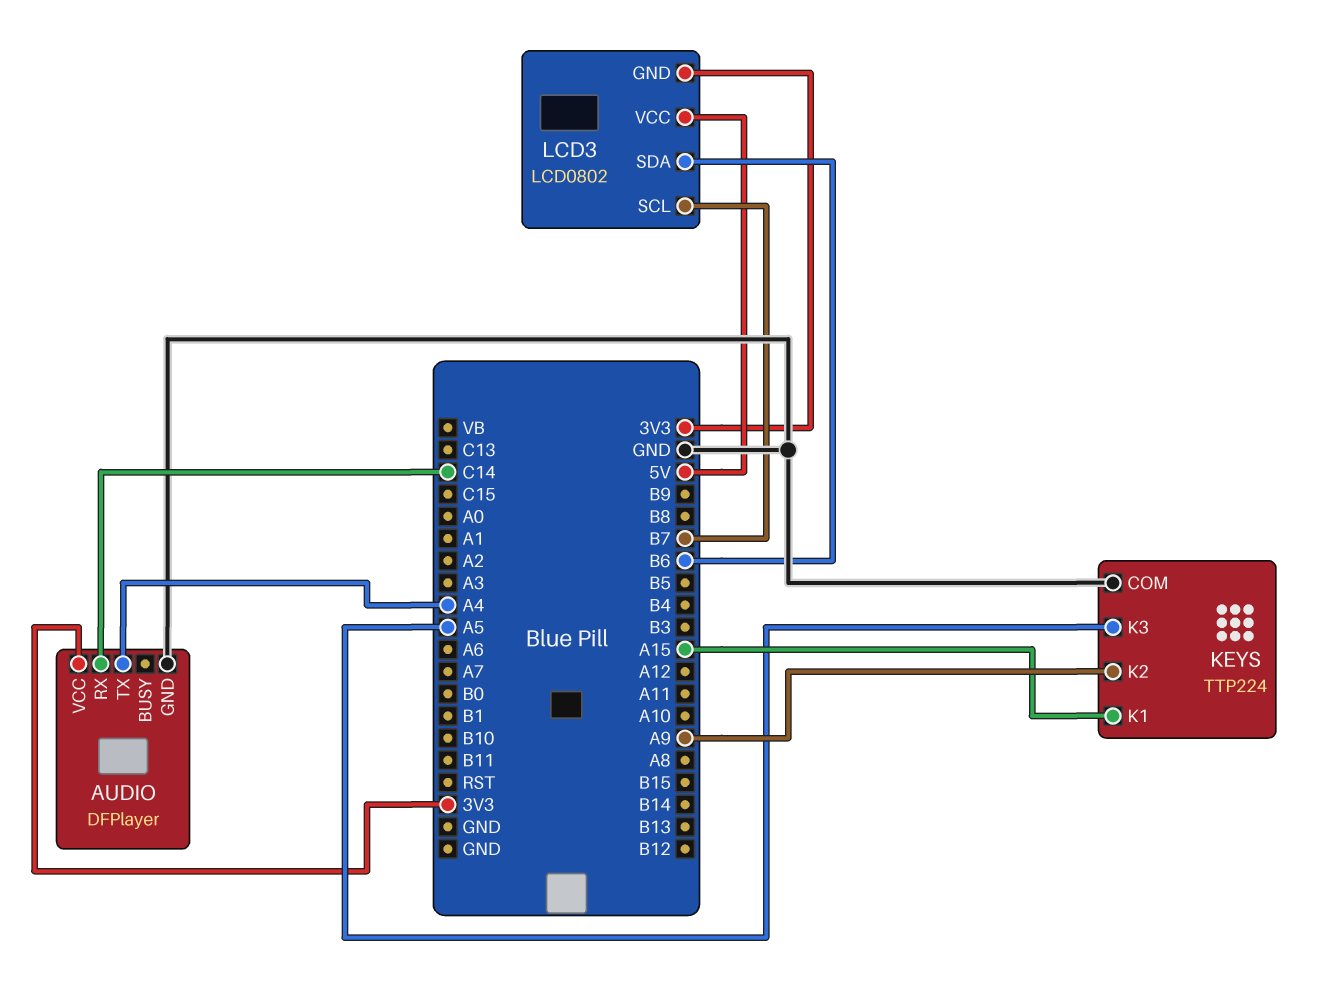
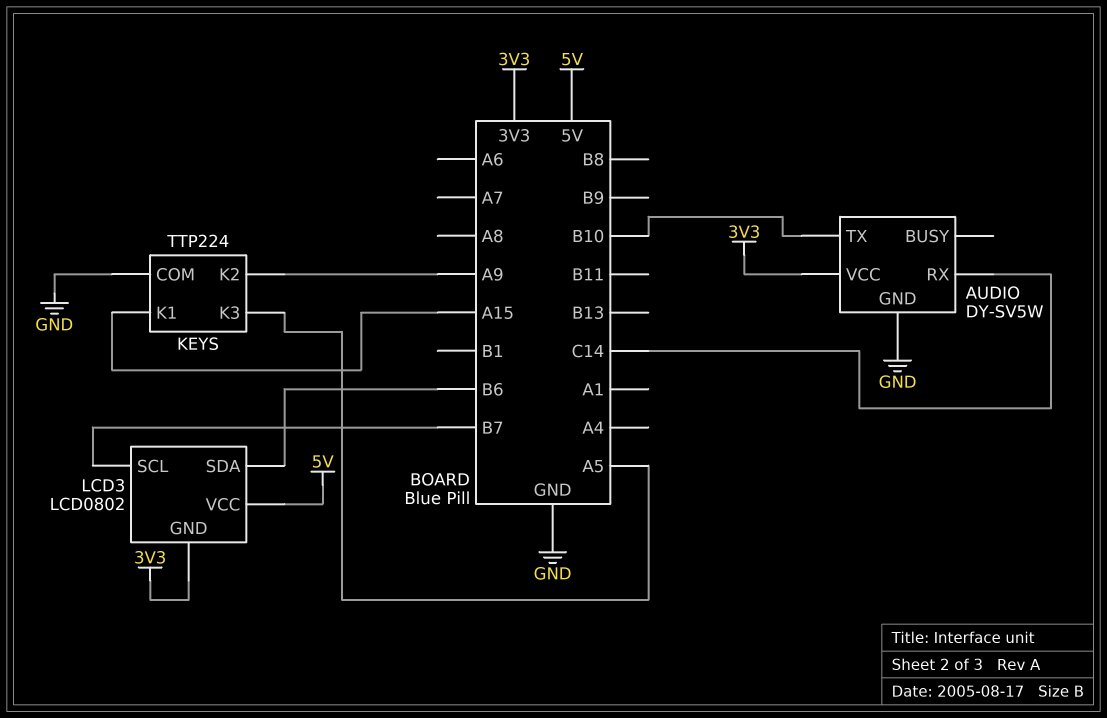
AUDIO: DFPlayer -> DY-SV5W
AUDIO pin TX: A4 -> B10

